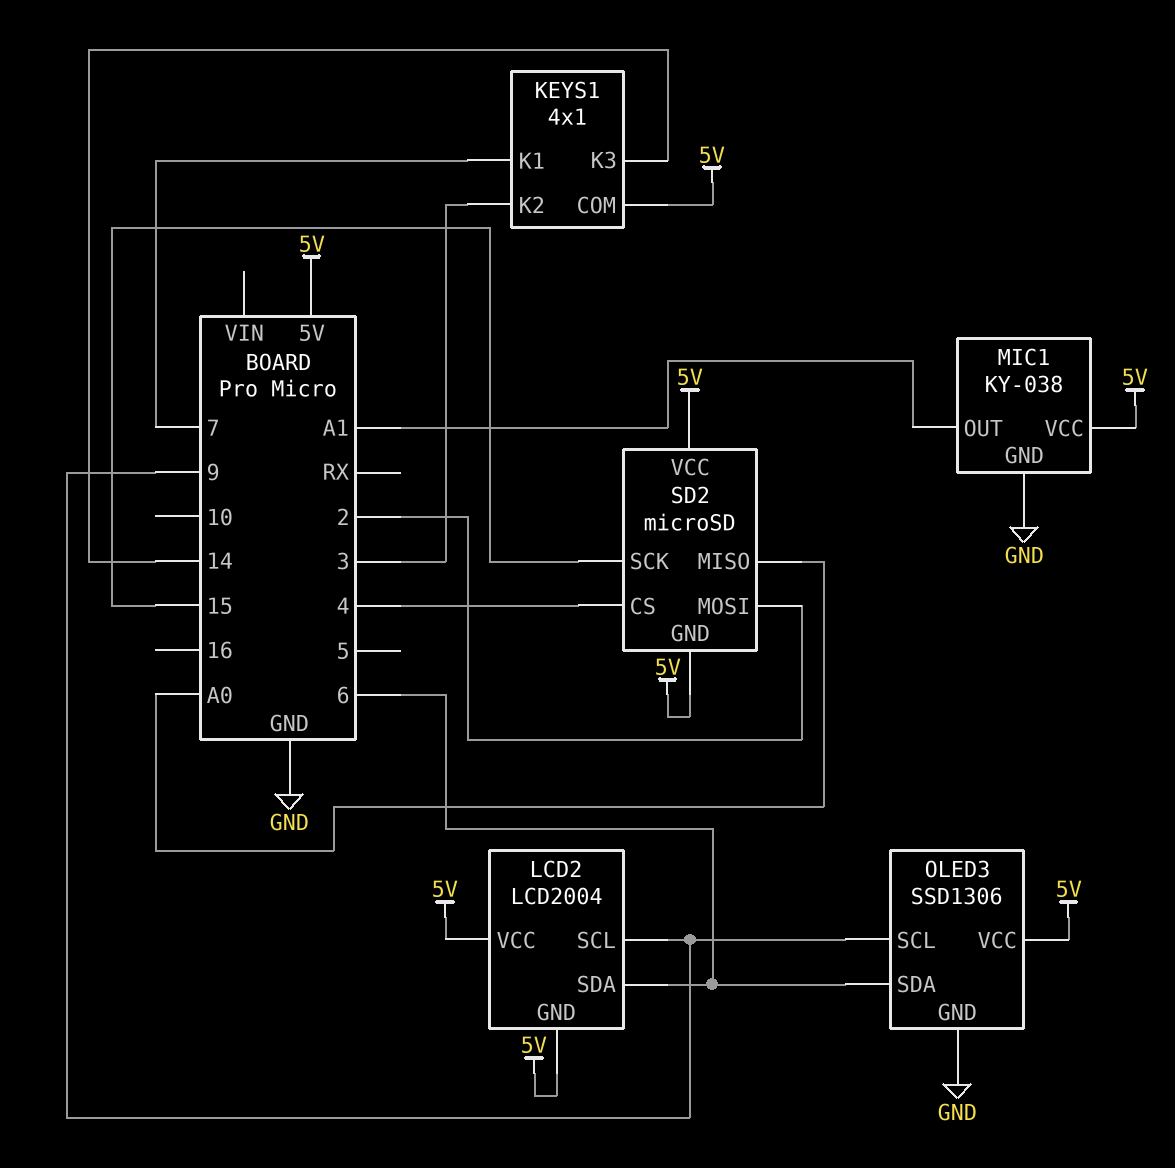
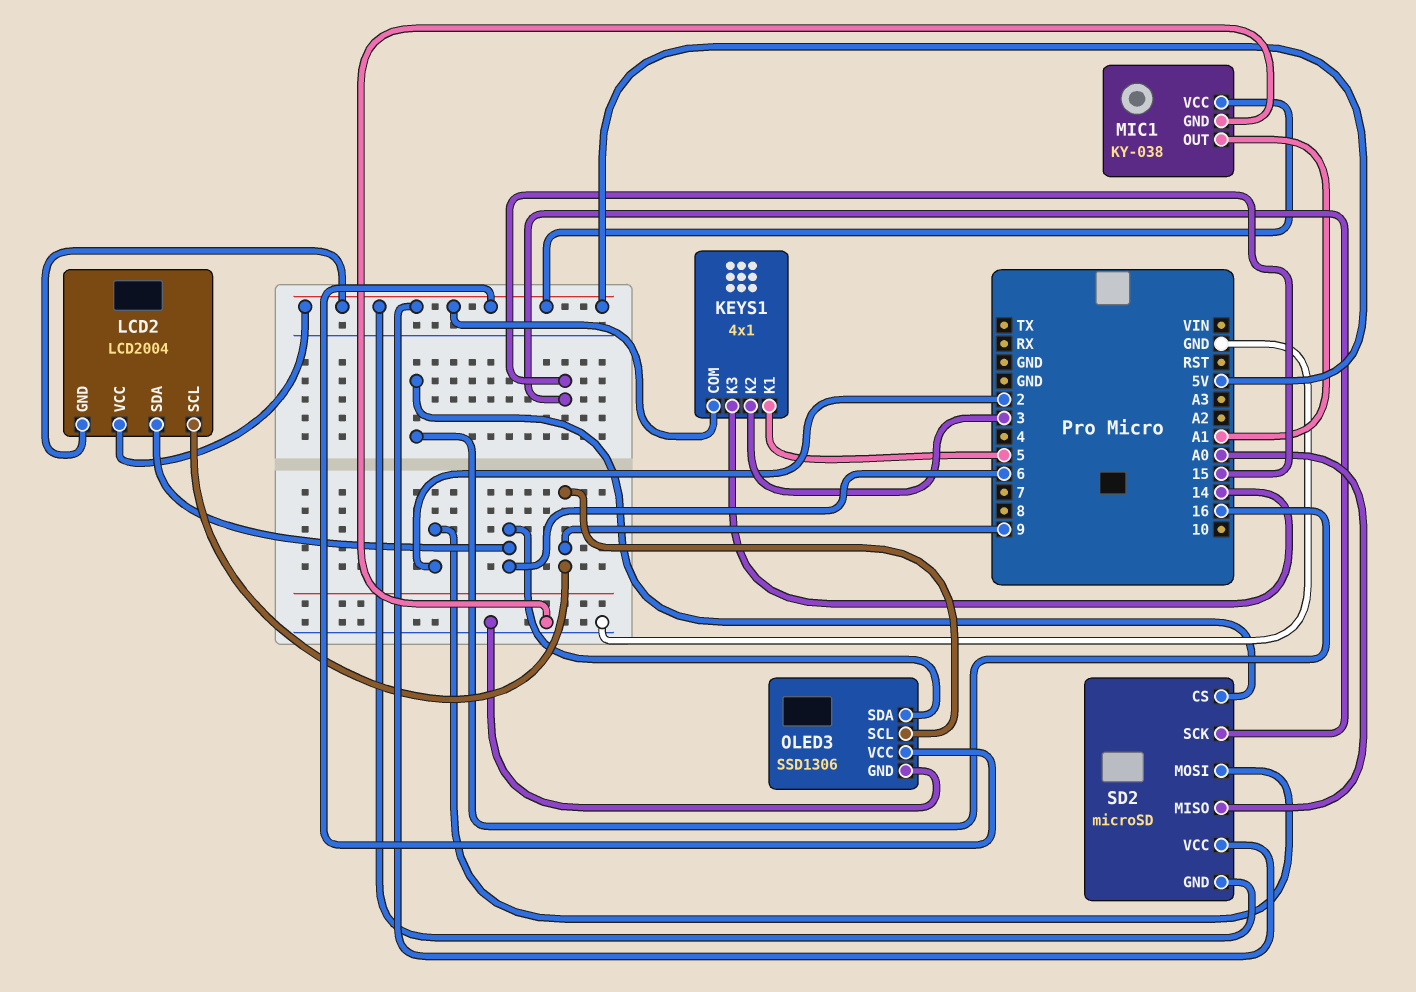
KEYS1 pin K1: 7 -> 5
SD2 pin CS: 4 -> 16

